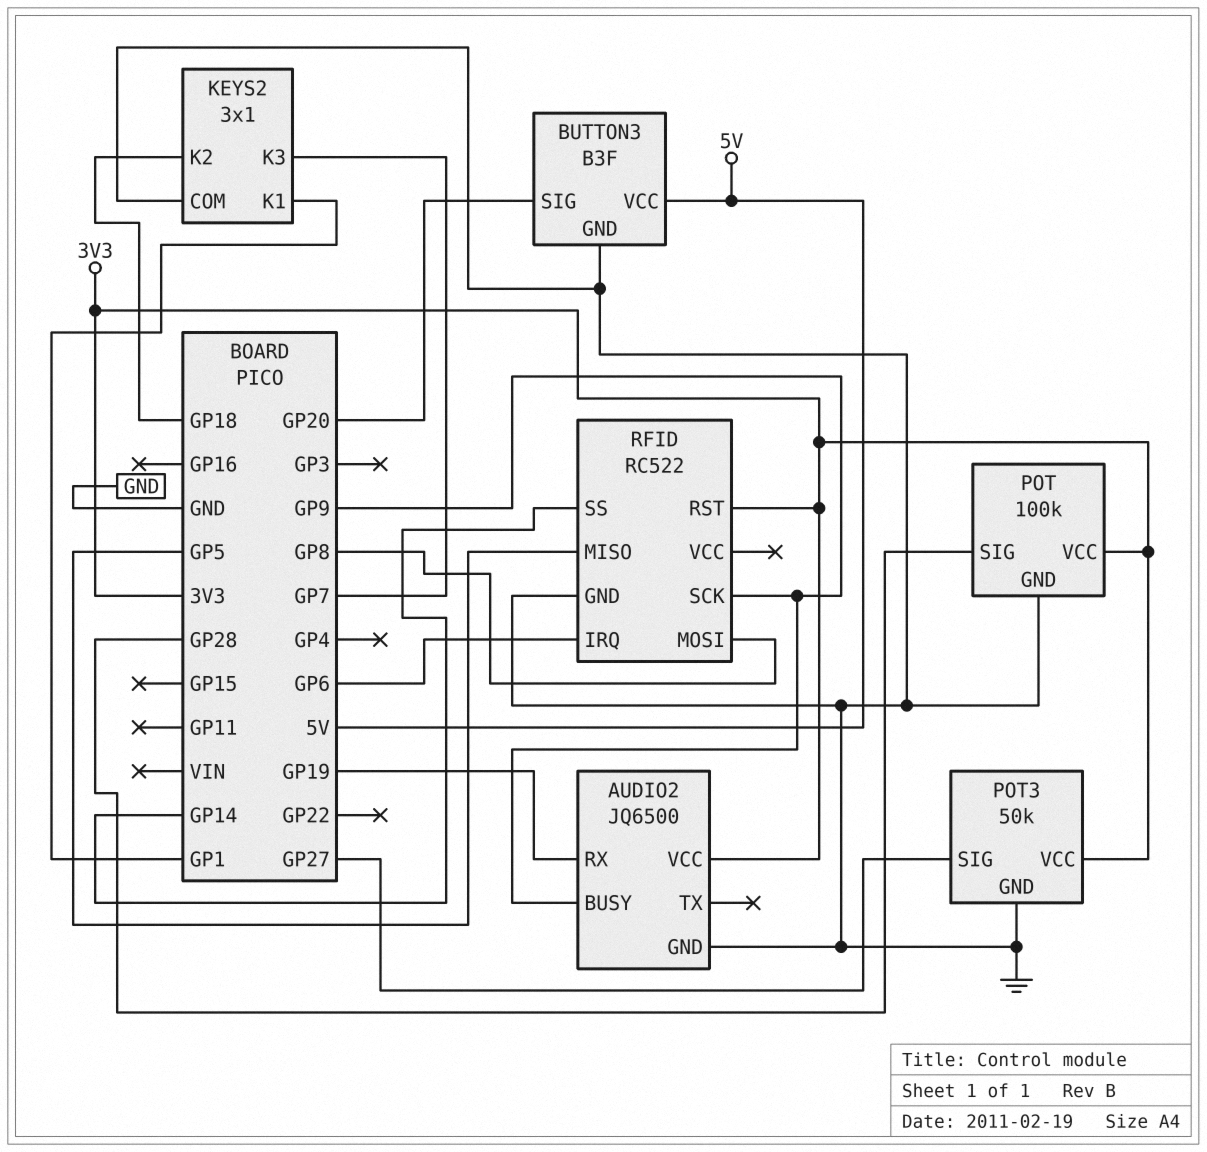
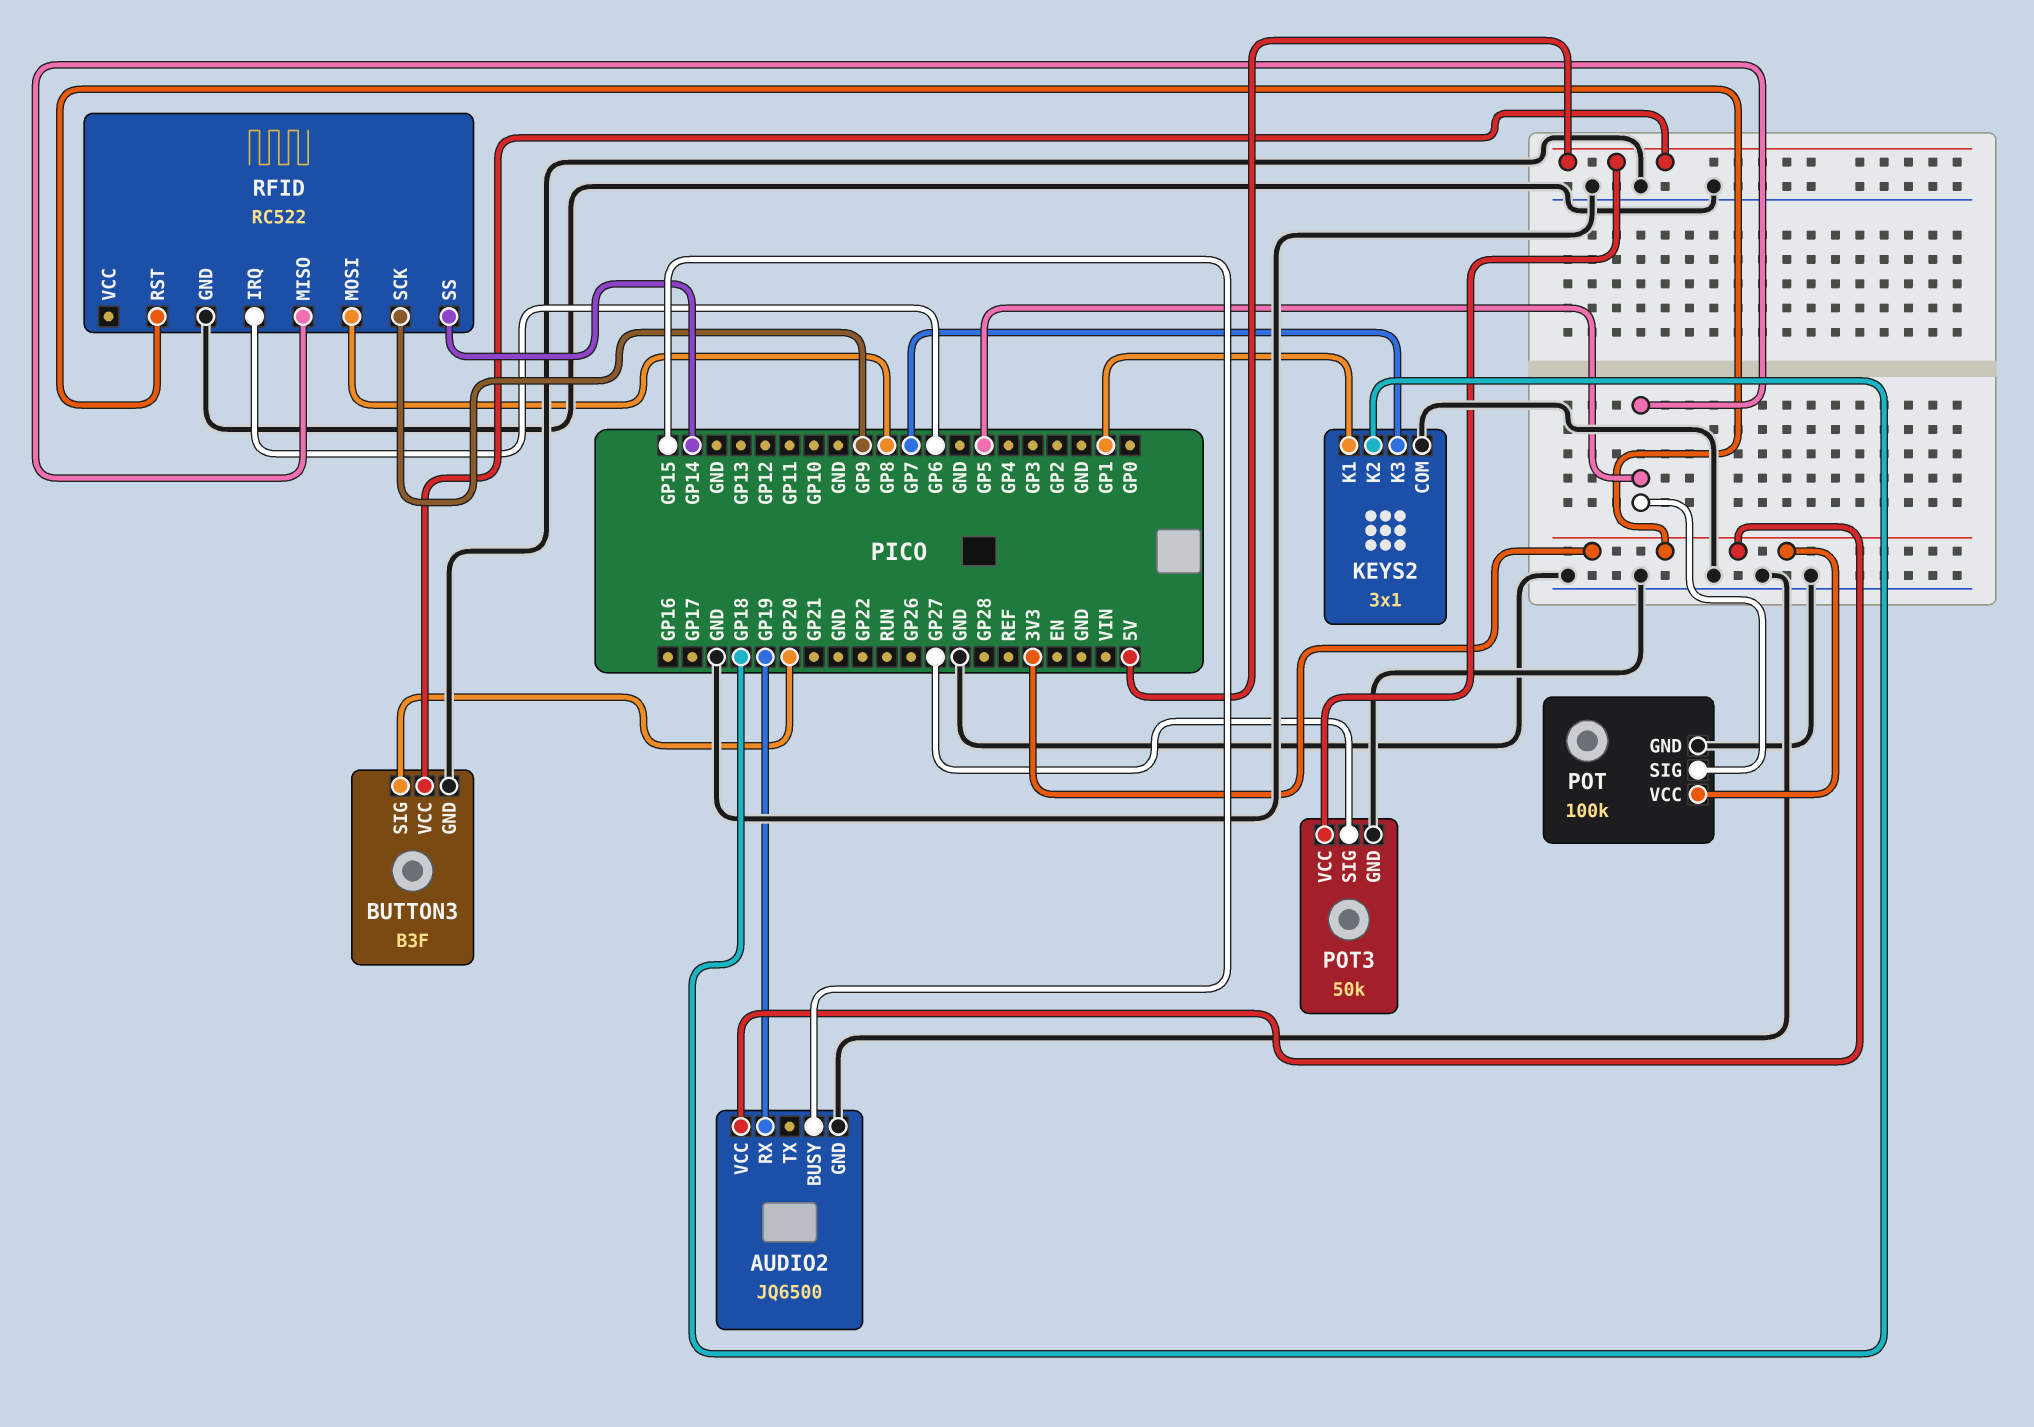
AUDIO2 pin BUSY: GP9 -> GP15
POT pin SIG: GP28 -> GP5
POT3 pin VCC: 3V3 -> 5V

